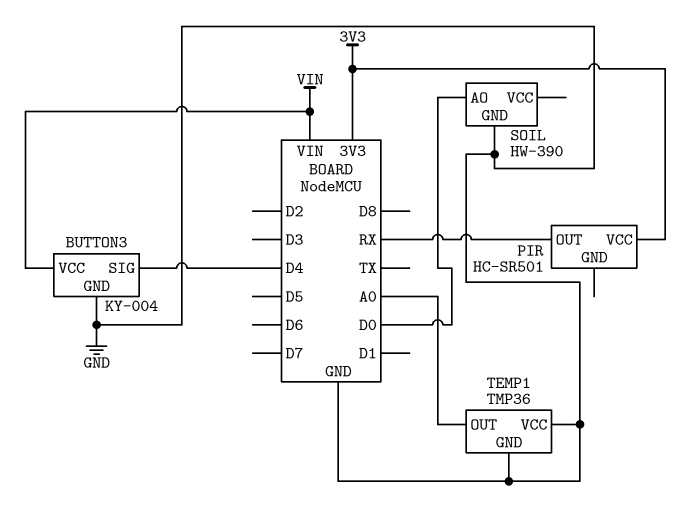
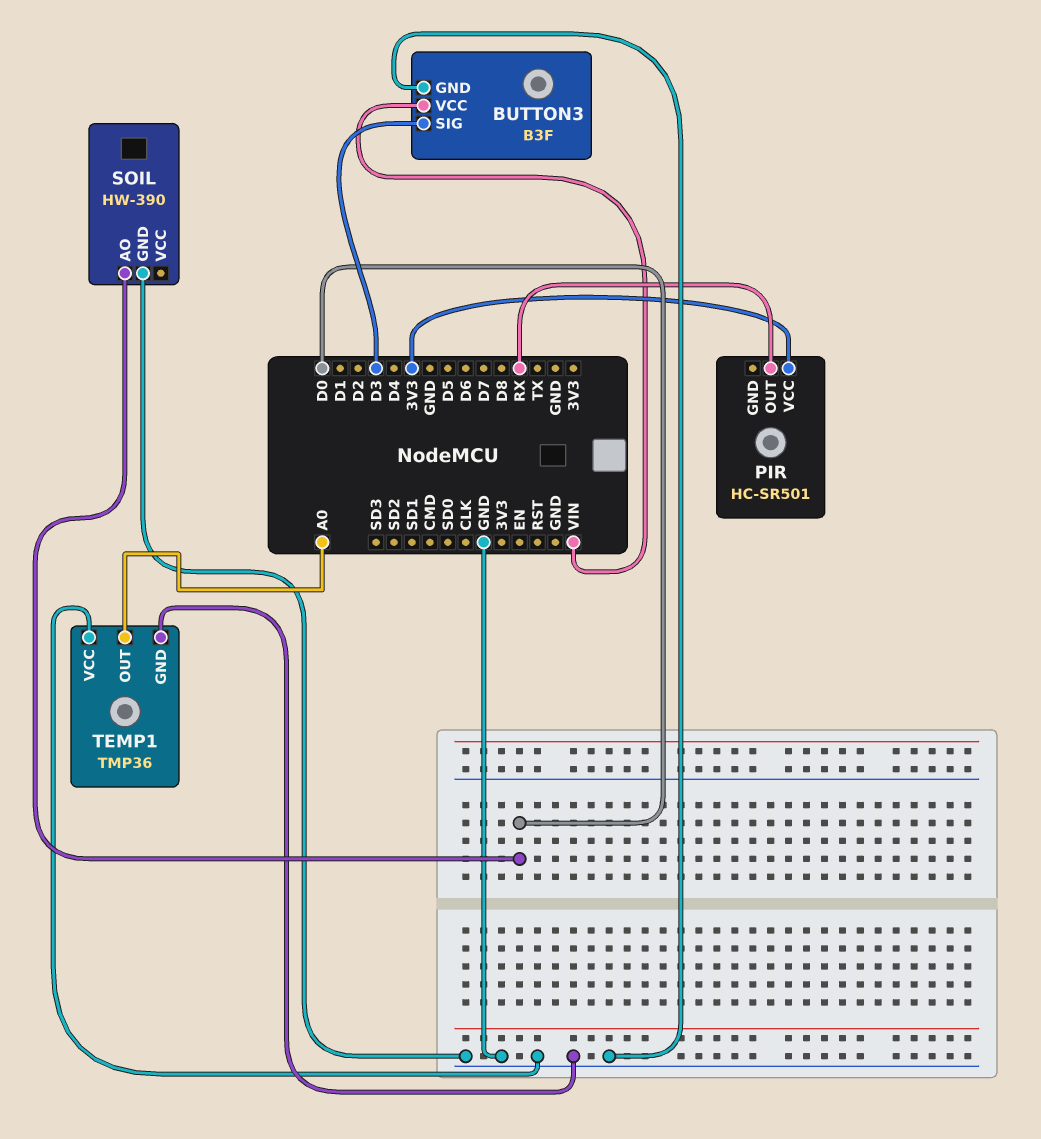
BUTTON3: KY-004 -> B3F
BUTTON3 pin SIG: D4 -> D3

